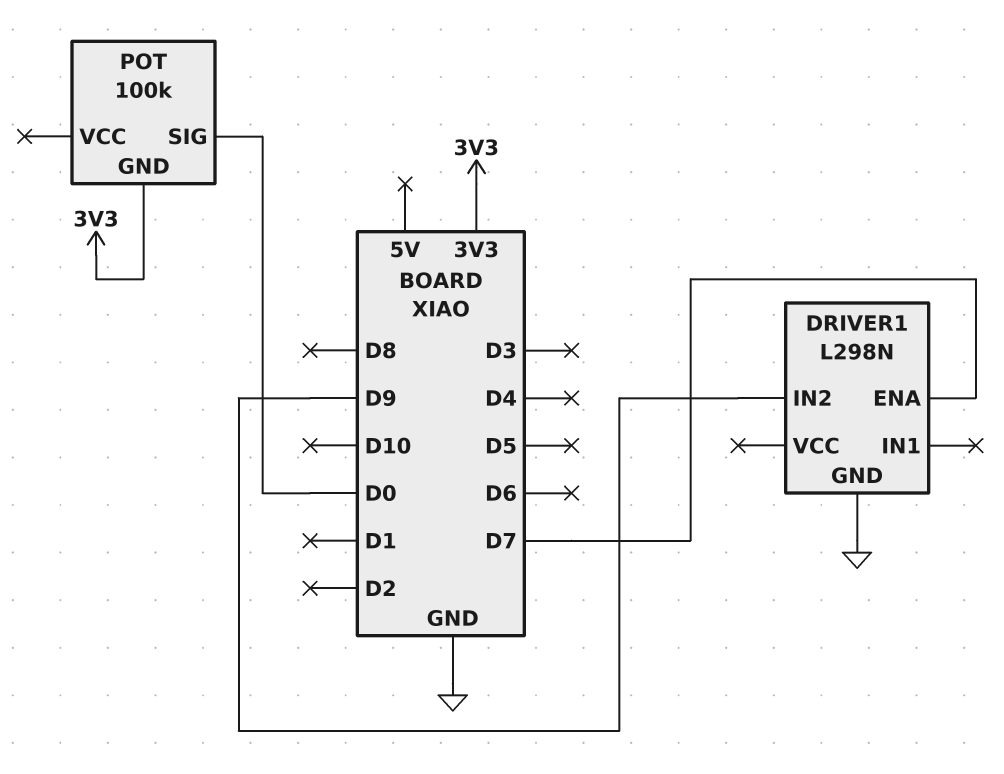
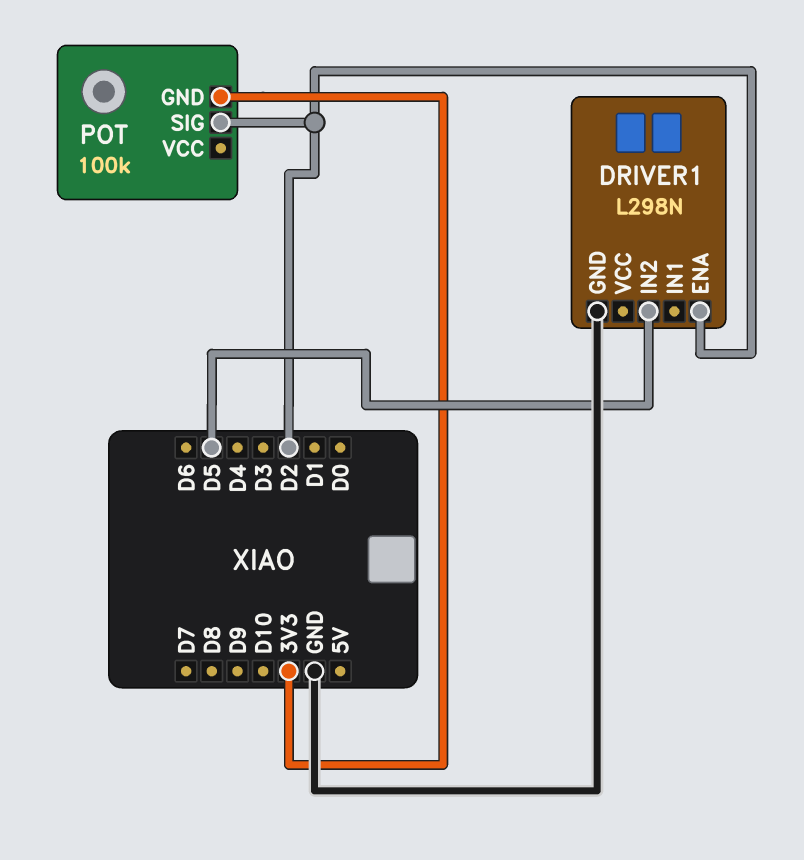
DRIVER1 pin ENA: D7 -> D2
DRIVER1 pin IN2: D9 -> D5
POT pin SIG: D0 -> D2

